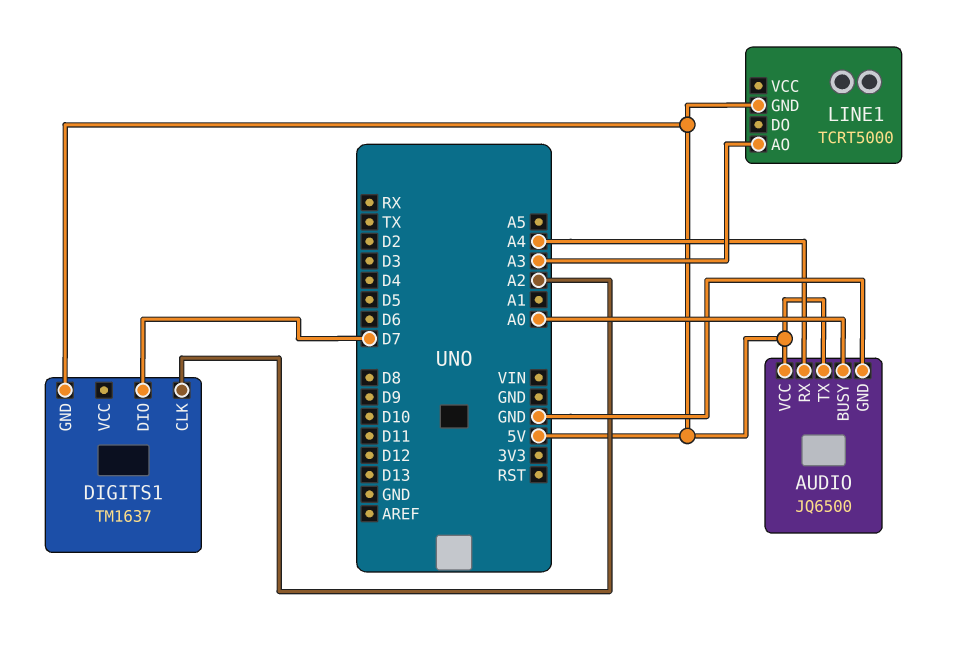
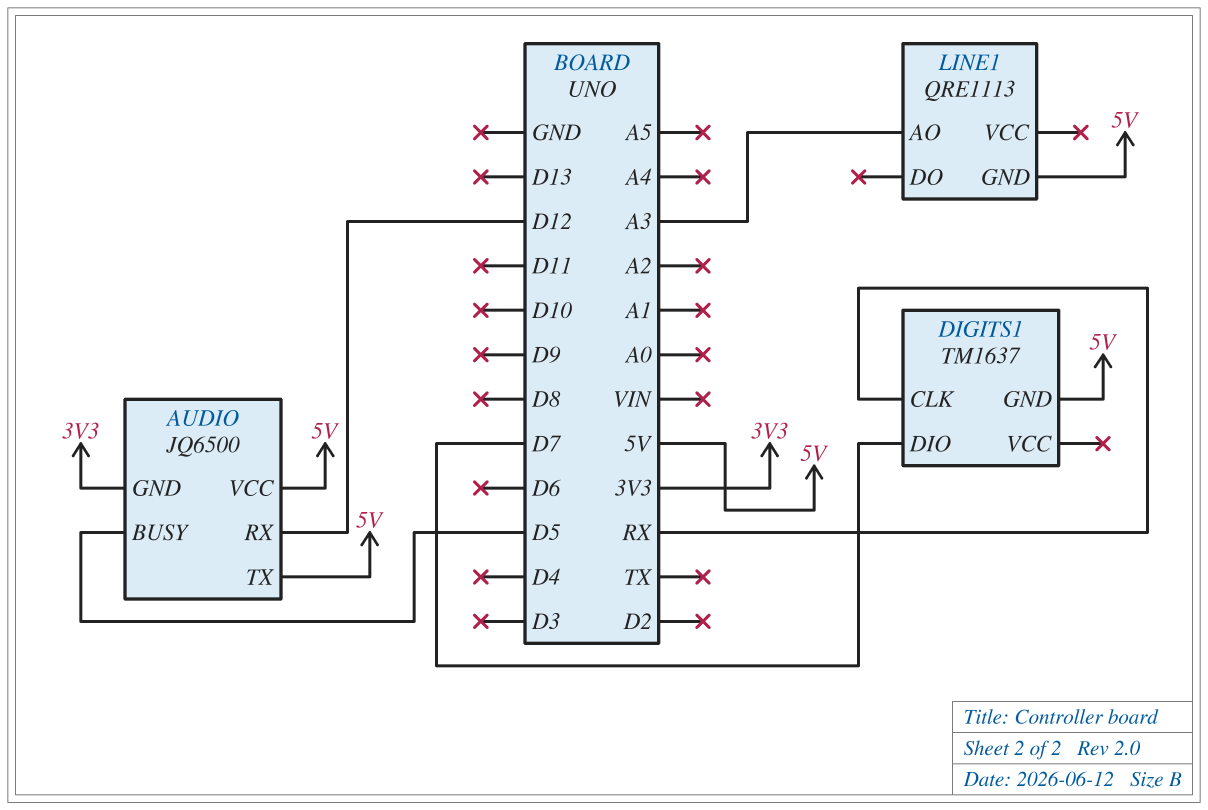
AUDIO pin BUSY: A0 -> D5
AUDIO pin GND: GND -> 3V3
AUDIO pin RX: A4 -> D12
DIGITS1 pin CLK: A2 -> RX
LINE1: TCRT5000 -> QRE1113

